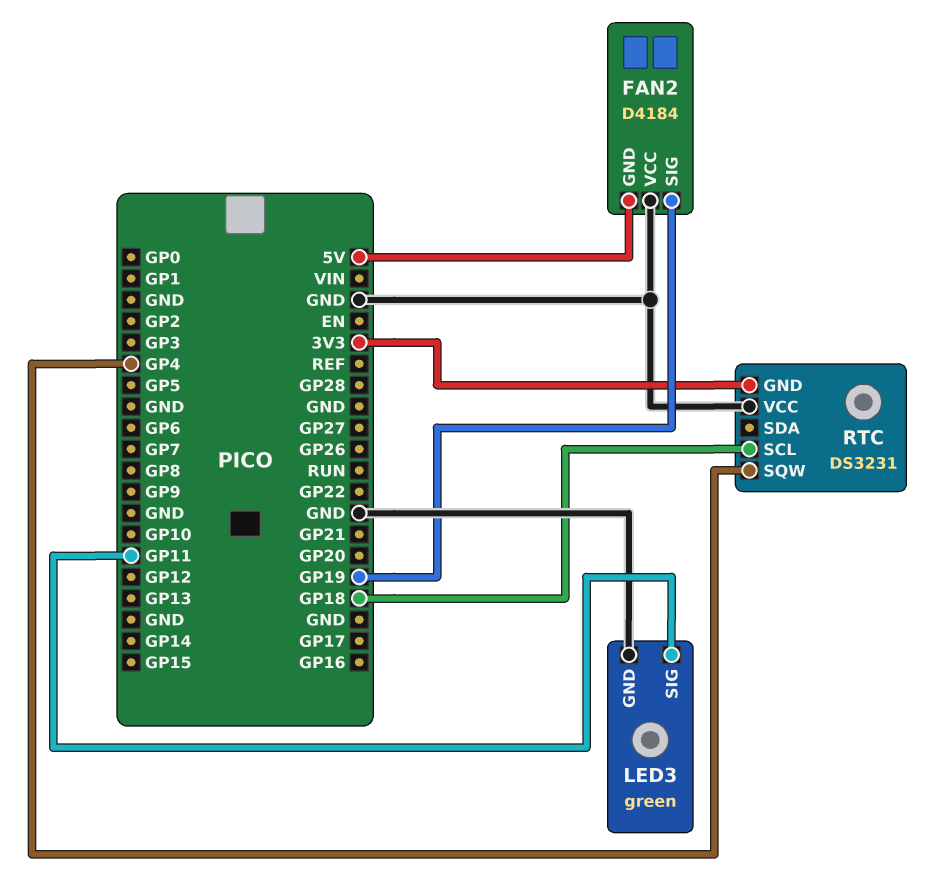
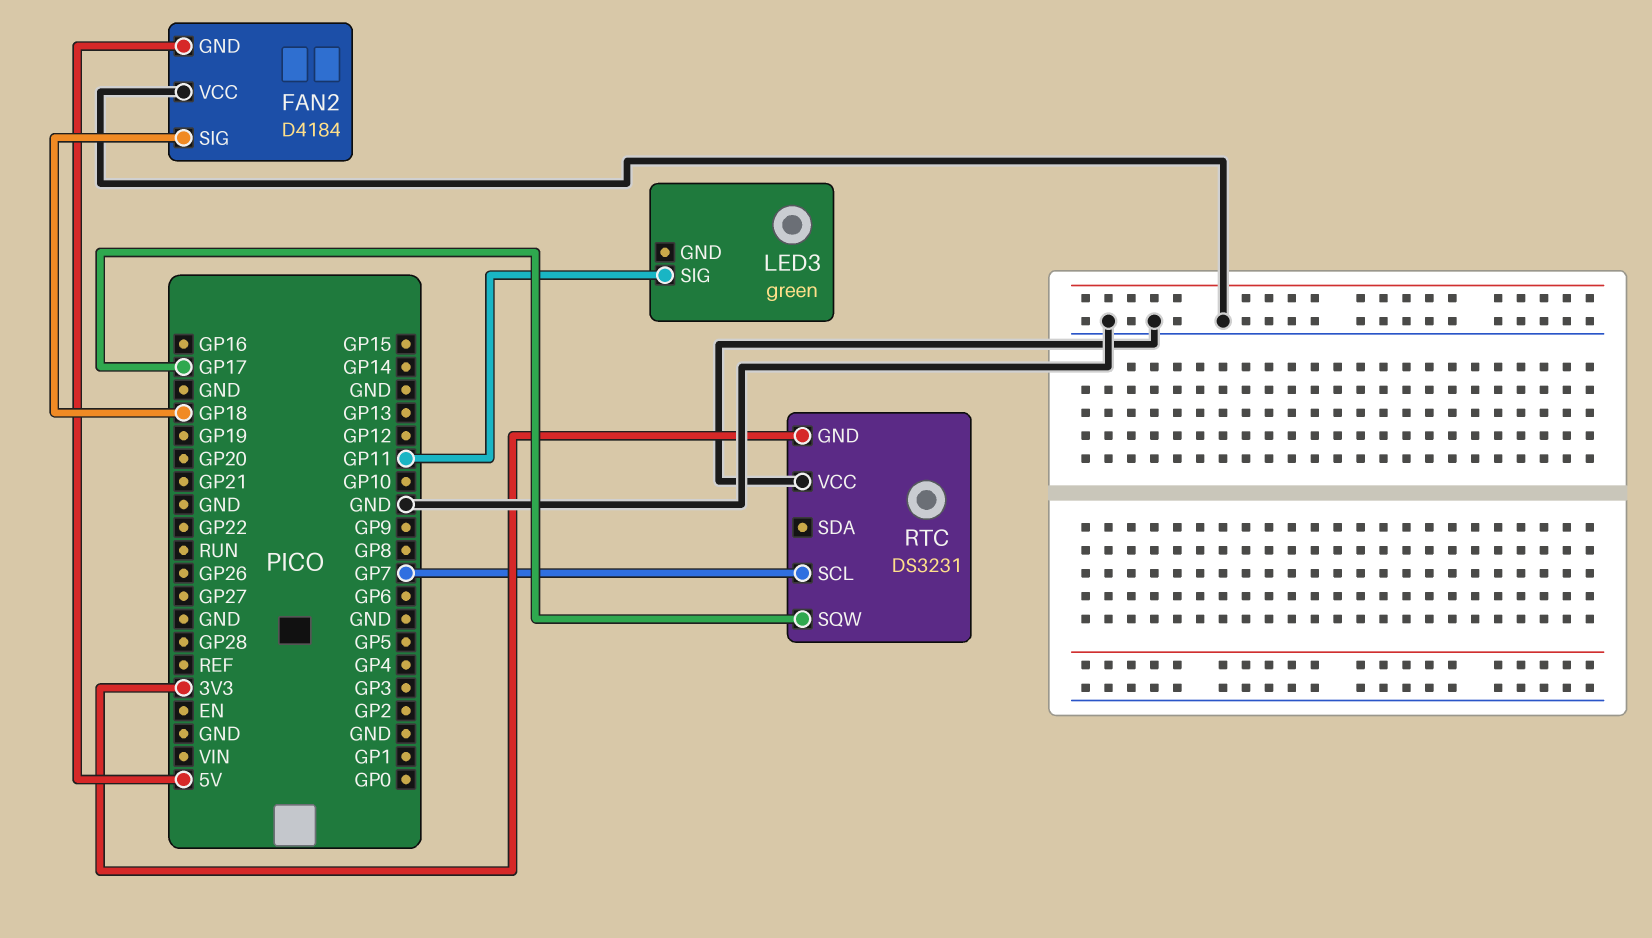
FAN2 pin SIG: GP19 -> GP18
LED3 pin GND: GND -> none
RTC pin SCL: GP18 -> GP7
RTC pin SQW: GP4 -> GP17

